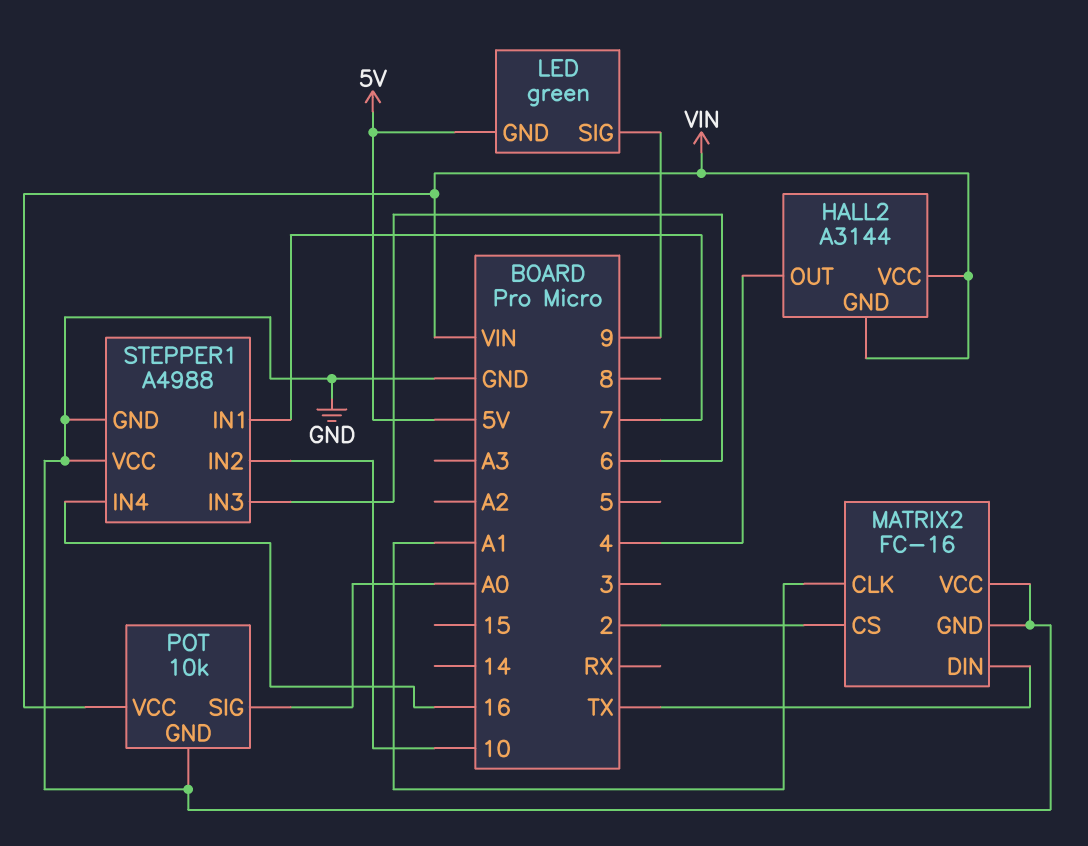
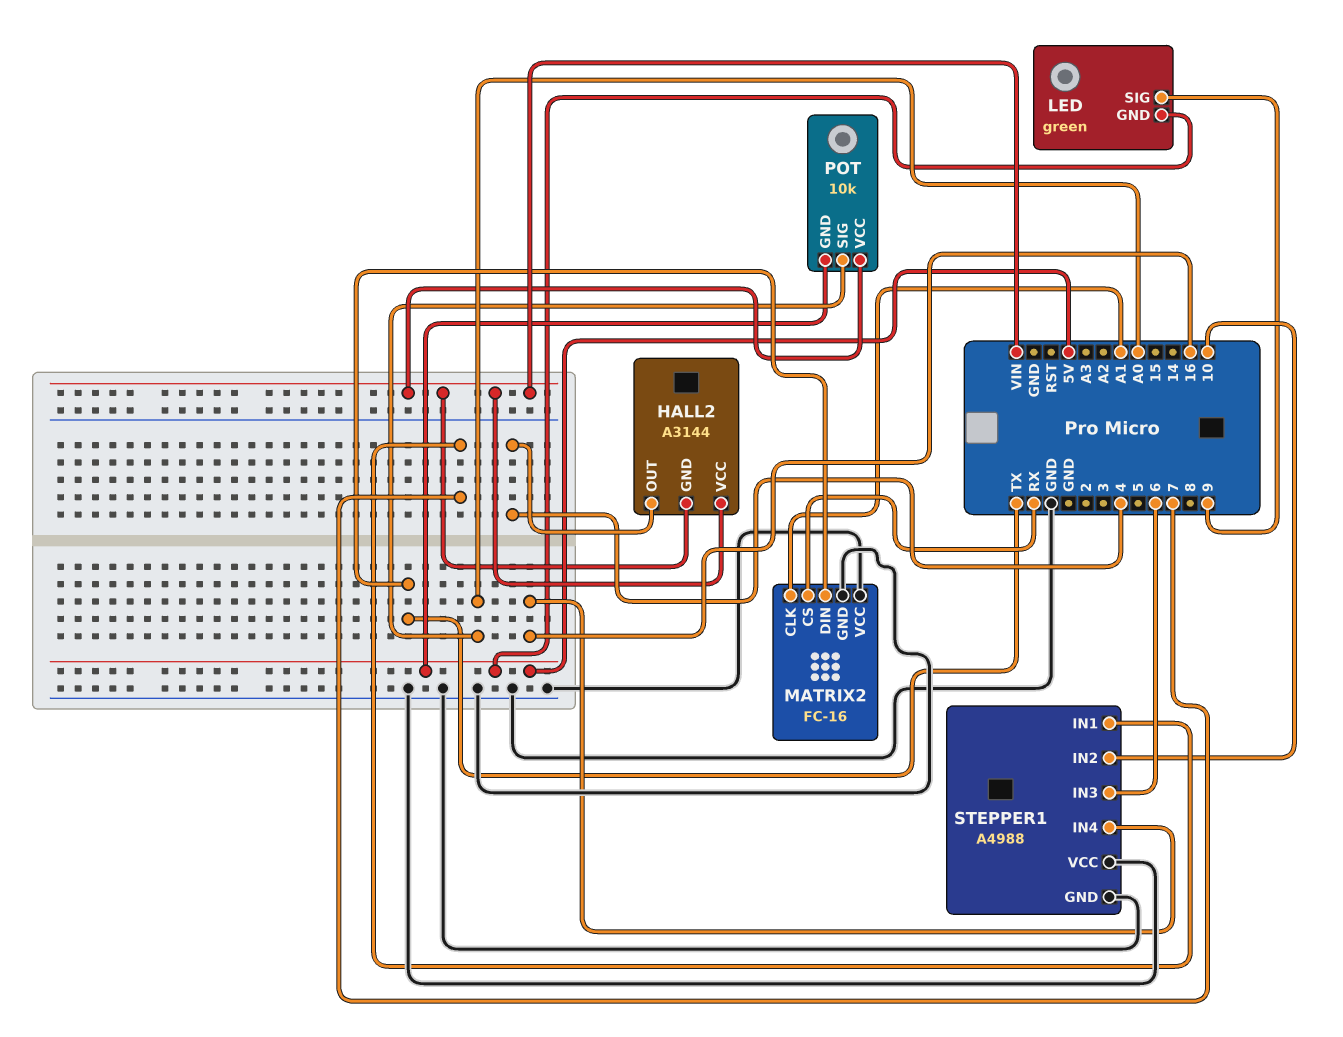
MATRIX2 pin CS: 2 -> RX
POT pin GND: GND -> 5V

